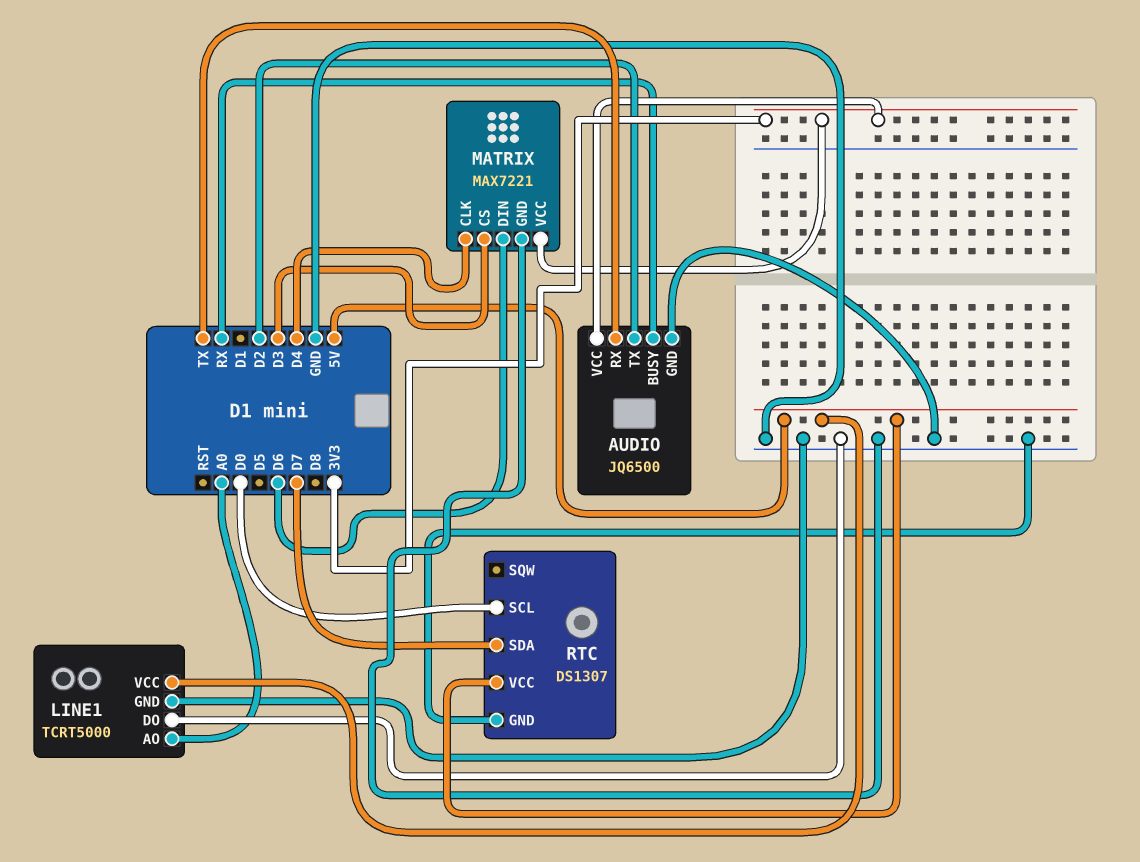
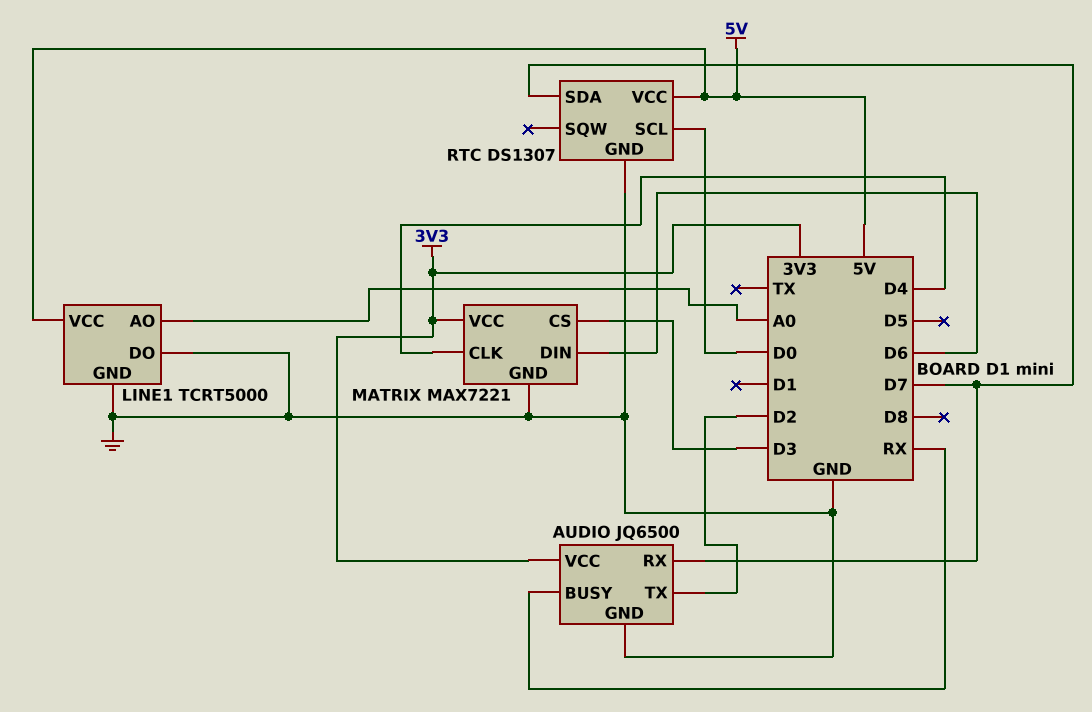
AUDIO pin RX: TX -> D7

